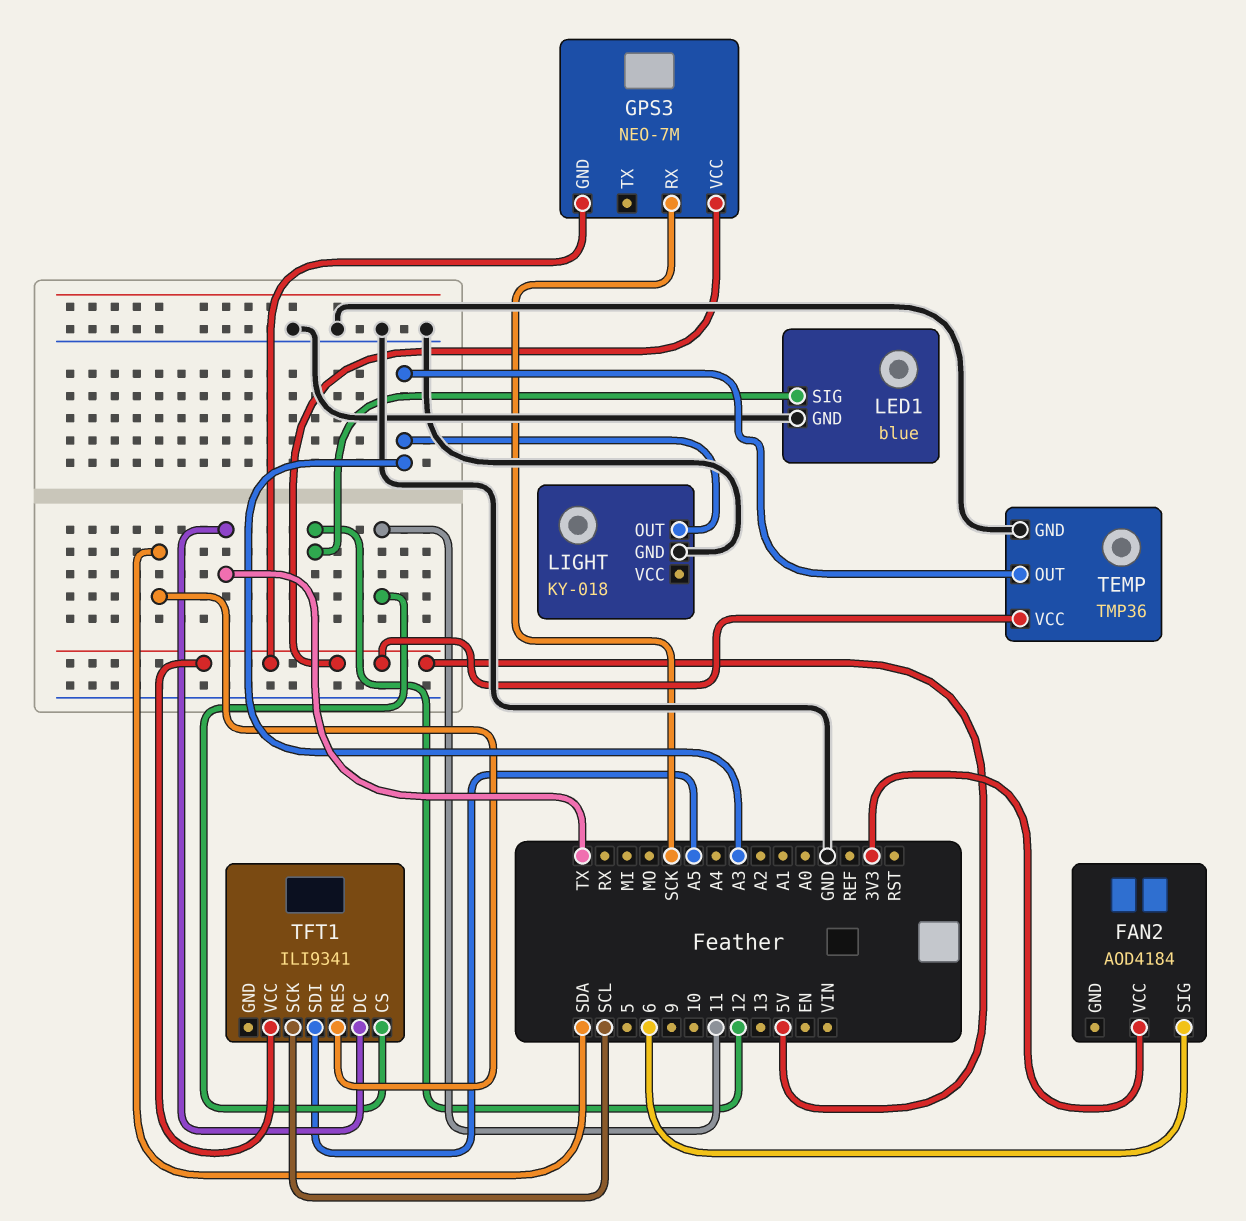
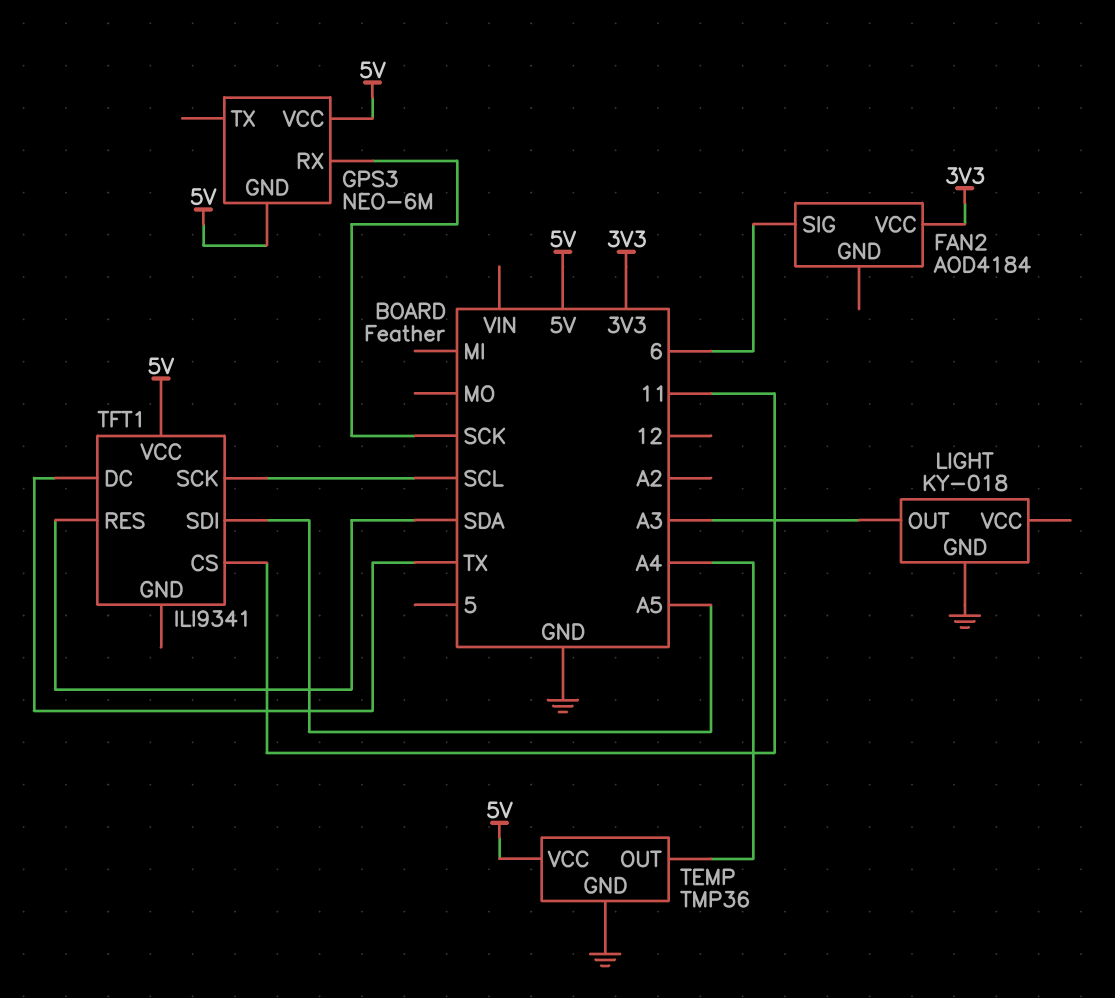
GPS3: NEO-7M -> NEO-6M
LED1: blue -> none
LED1 pin GND: GND -> none
LED1 pin SIG: 12 -> none
TEMP pin OUT: A3 -> A4

